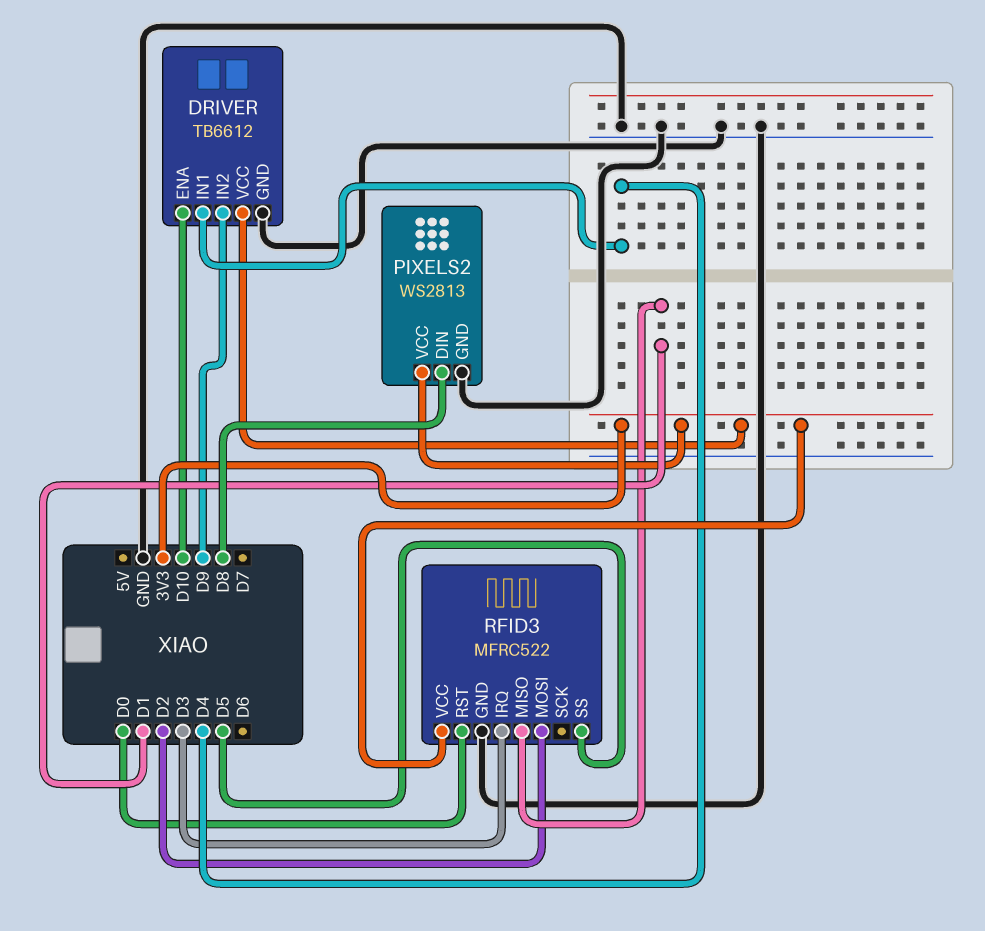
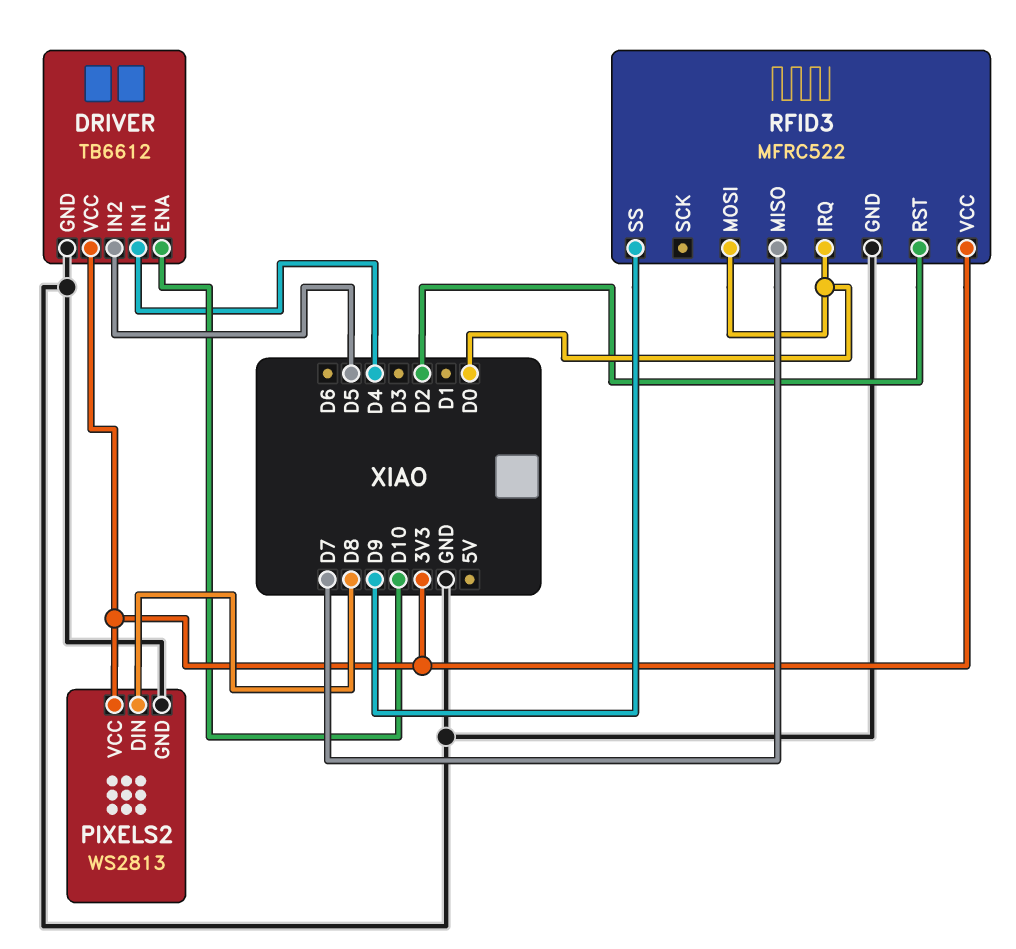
DRIVER pin IN2: D9 -> D5
RFID3 pin IRQ: D3 -> D0
RFID3 pin MISO: D1 -> D7
RFID3 pin MOSI: D2 -> D0
RFID3 pin RST: D0 -> D2
RFID3 pin SS: D5 -> D9

